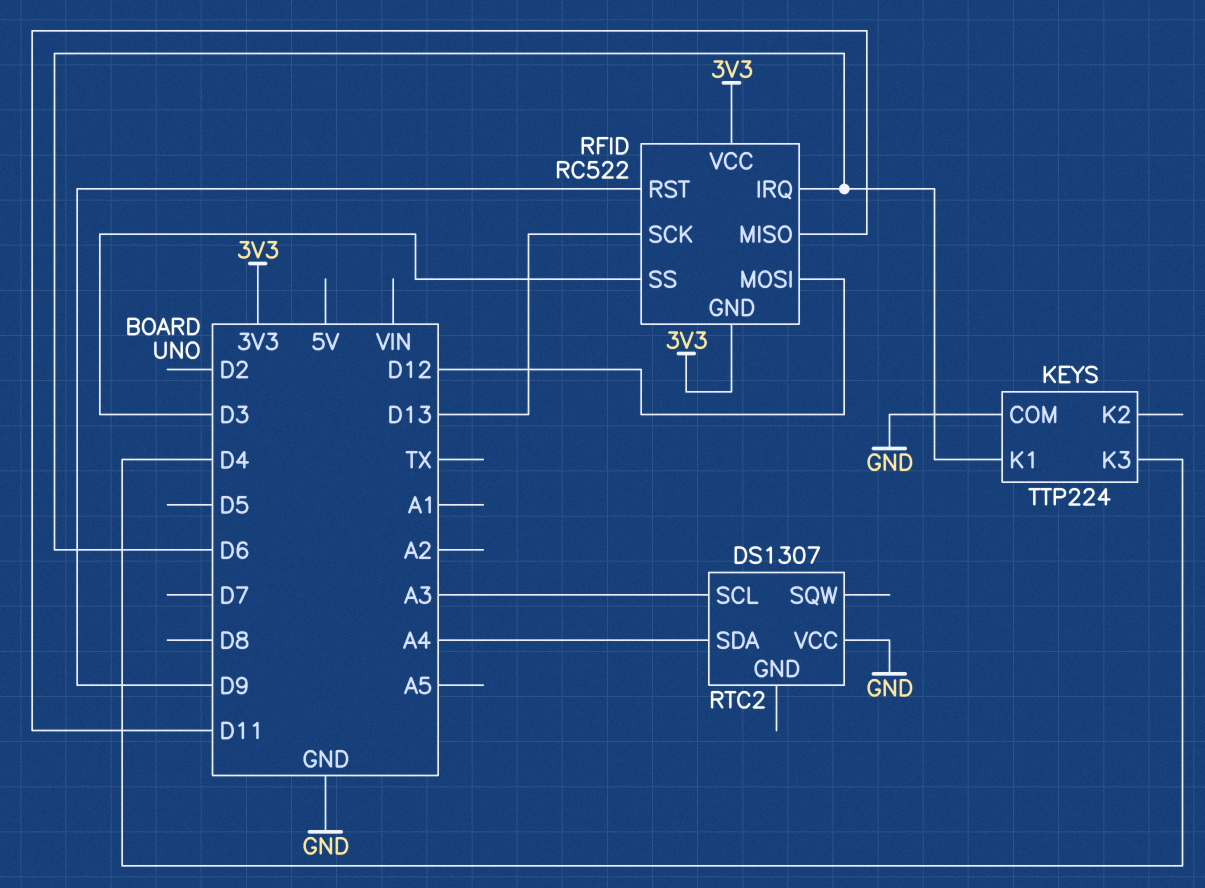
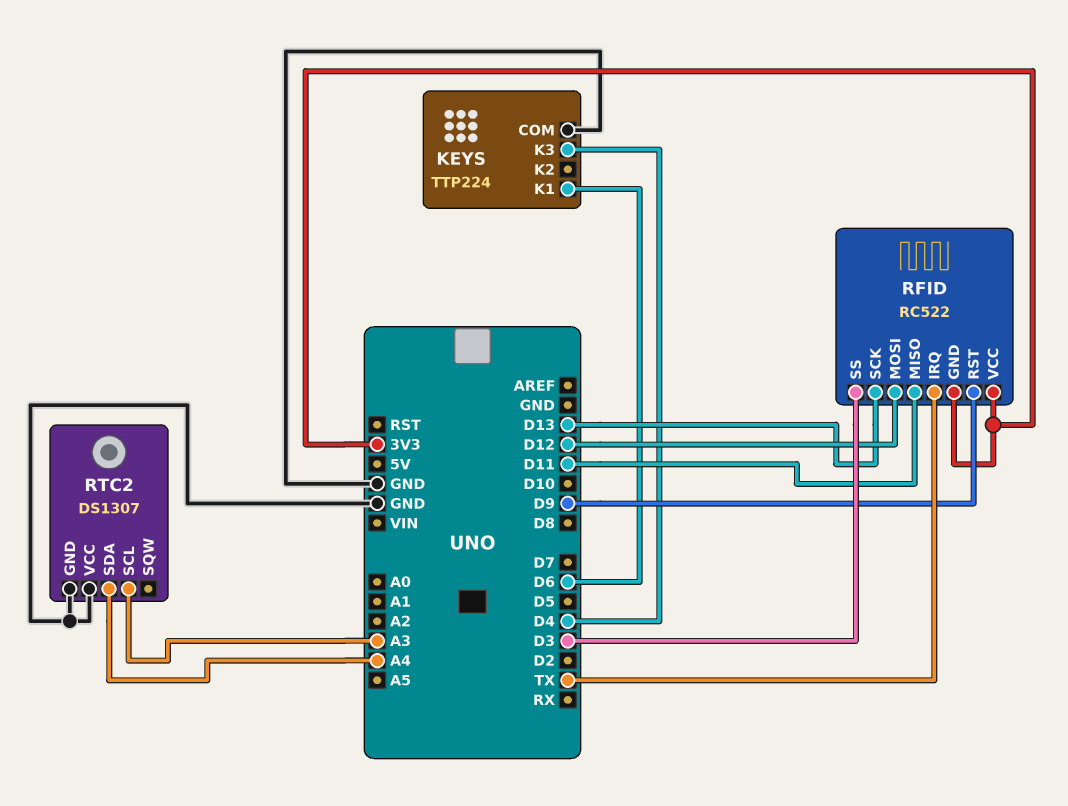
RFID pin IRQ: D6 -> TX
RTC2 pin GND: none -> GND

